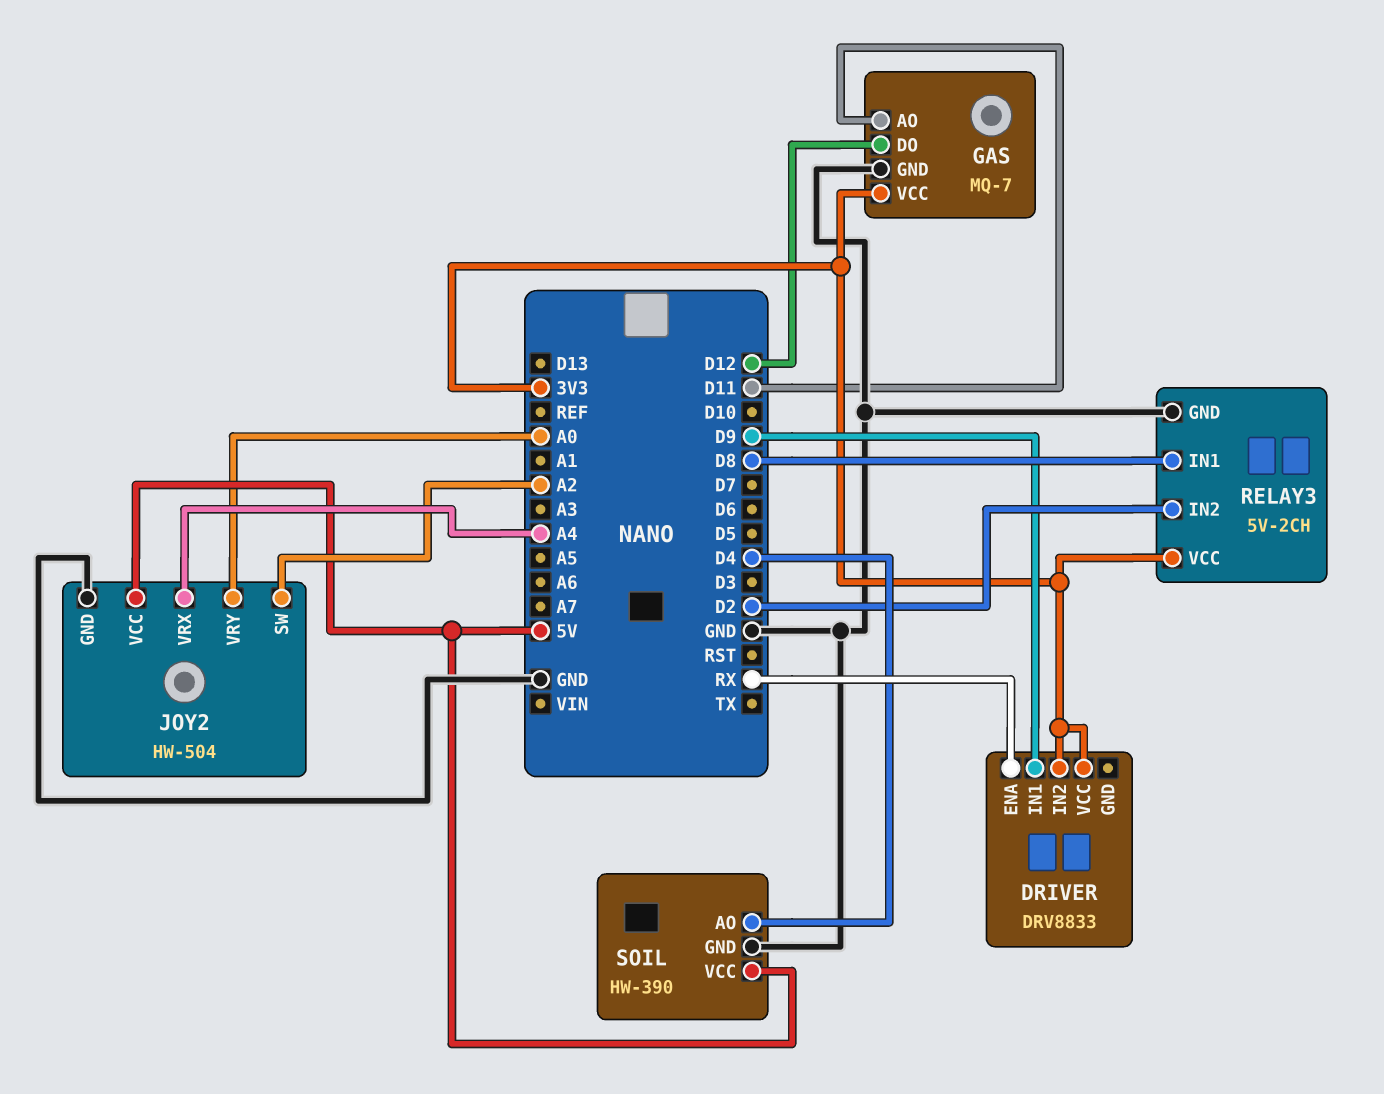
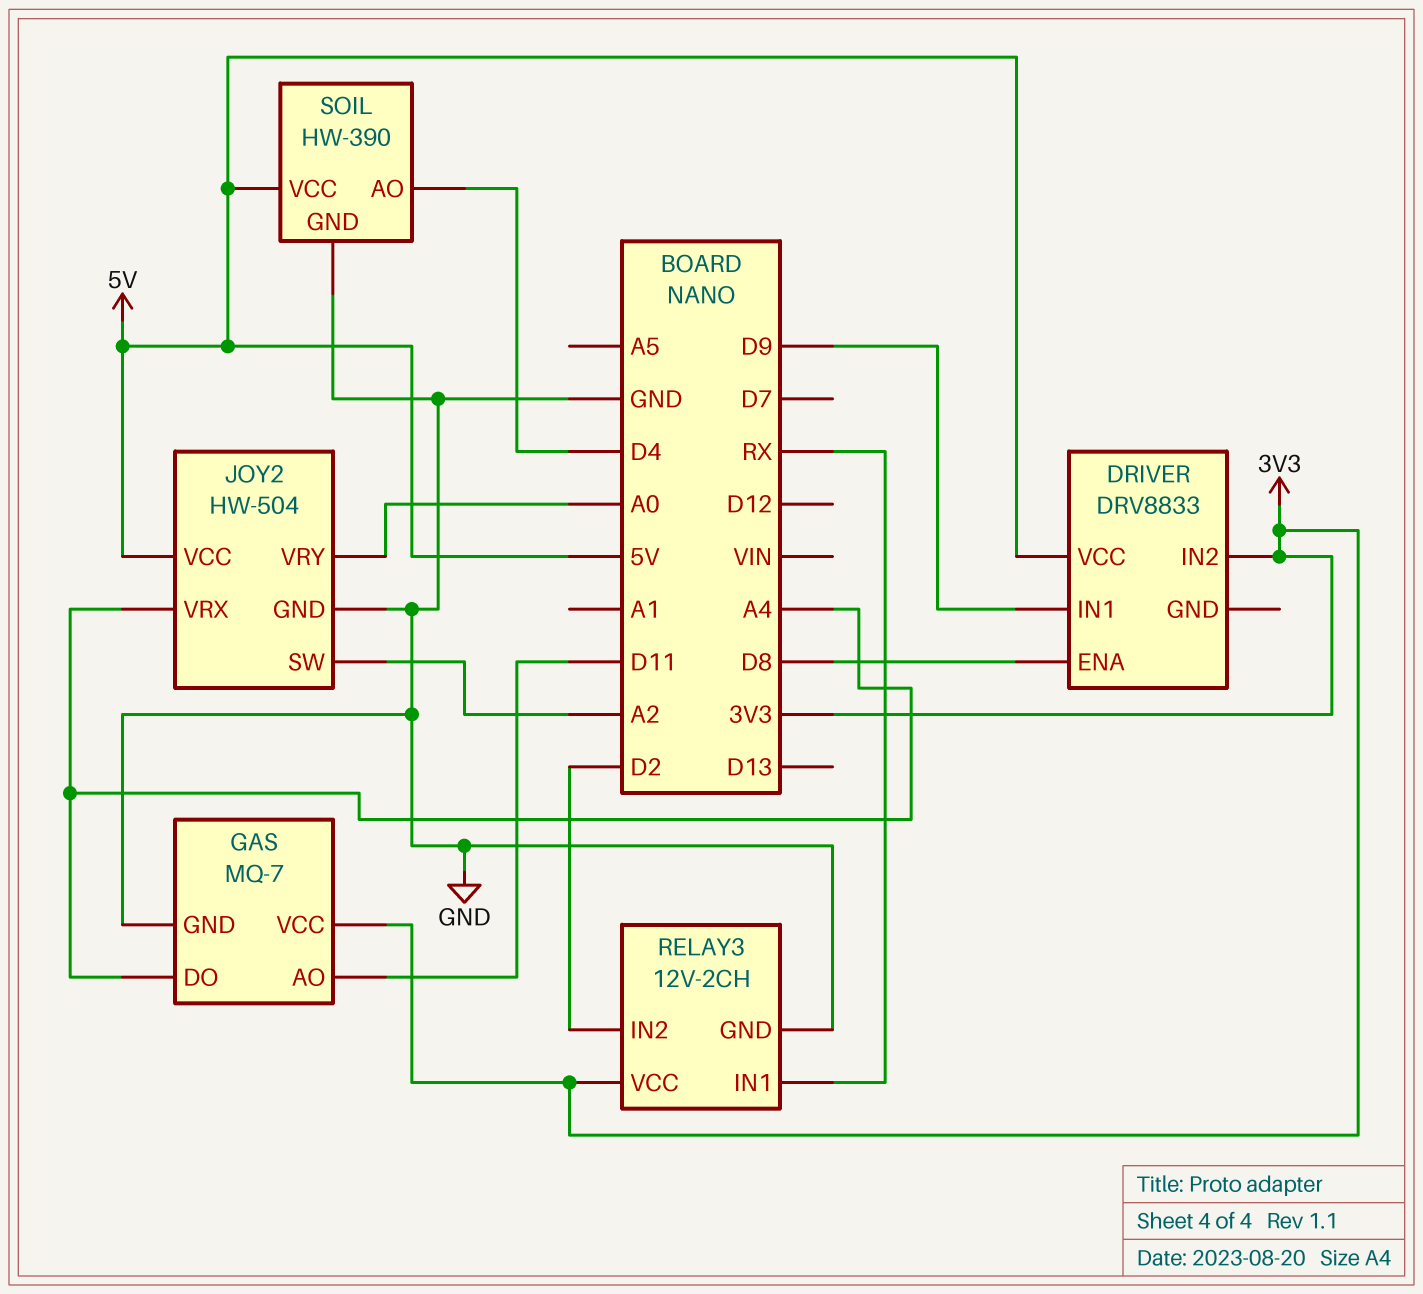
DRIVER pin ENA: RX -> D8
DRIVER pin VCC: 3V3 -> 5V
GAS pin DO: D12 -> A4
RELAY3: 5V-2CH -> 12V-2CH
RELAY3 pin IN1: D8 -> RX

